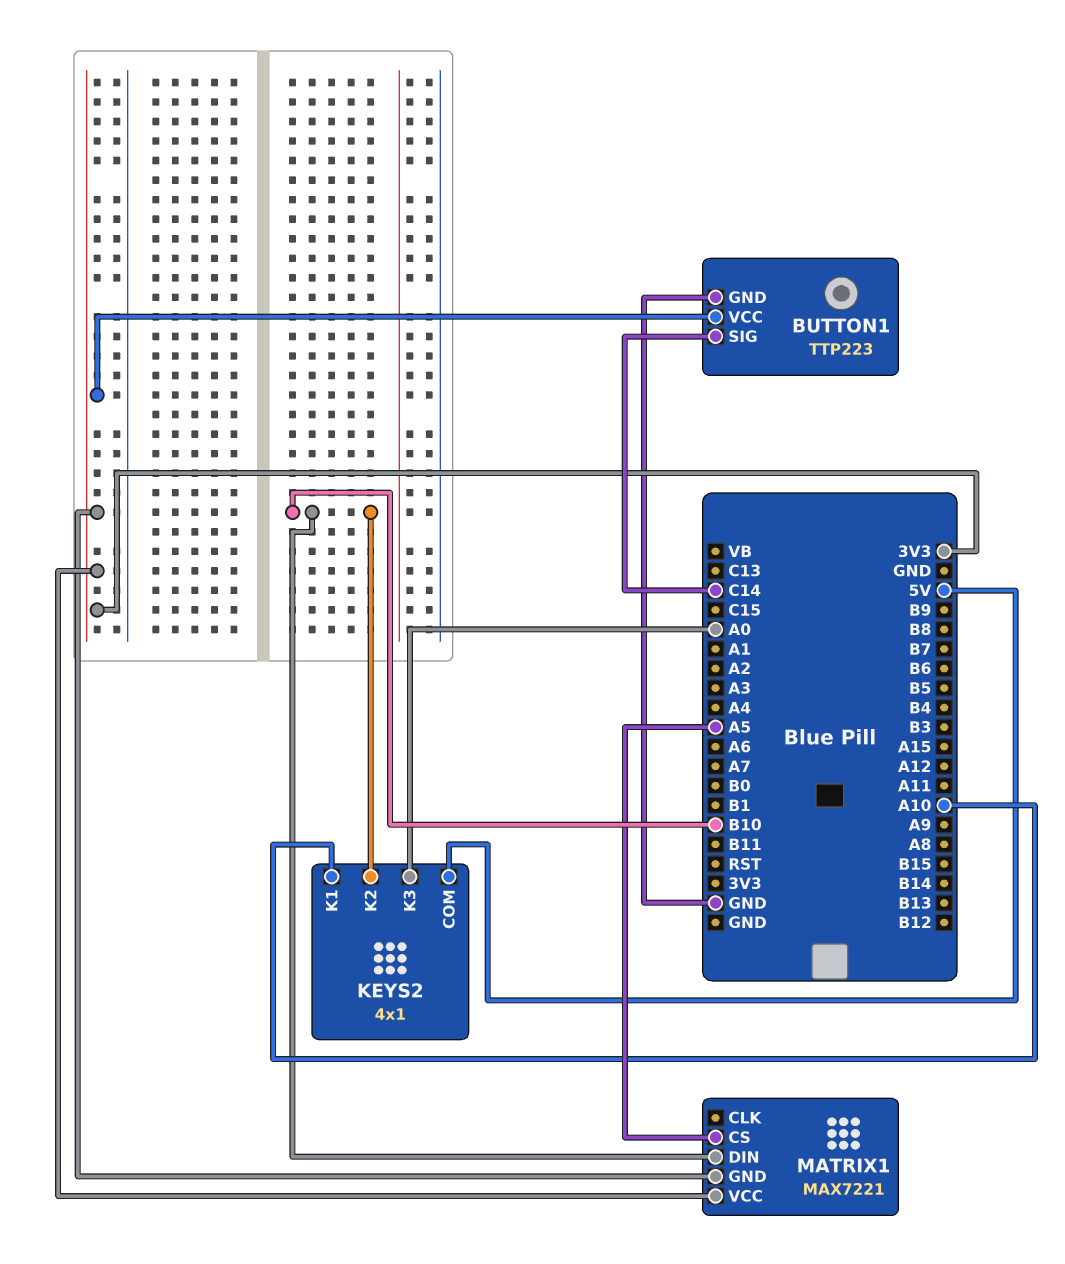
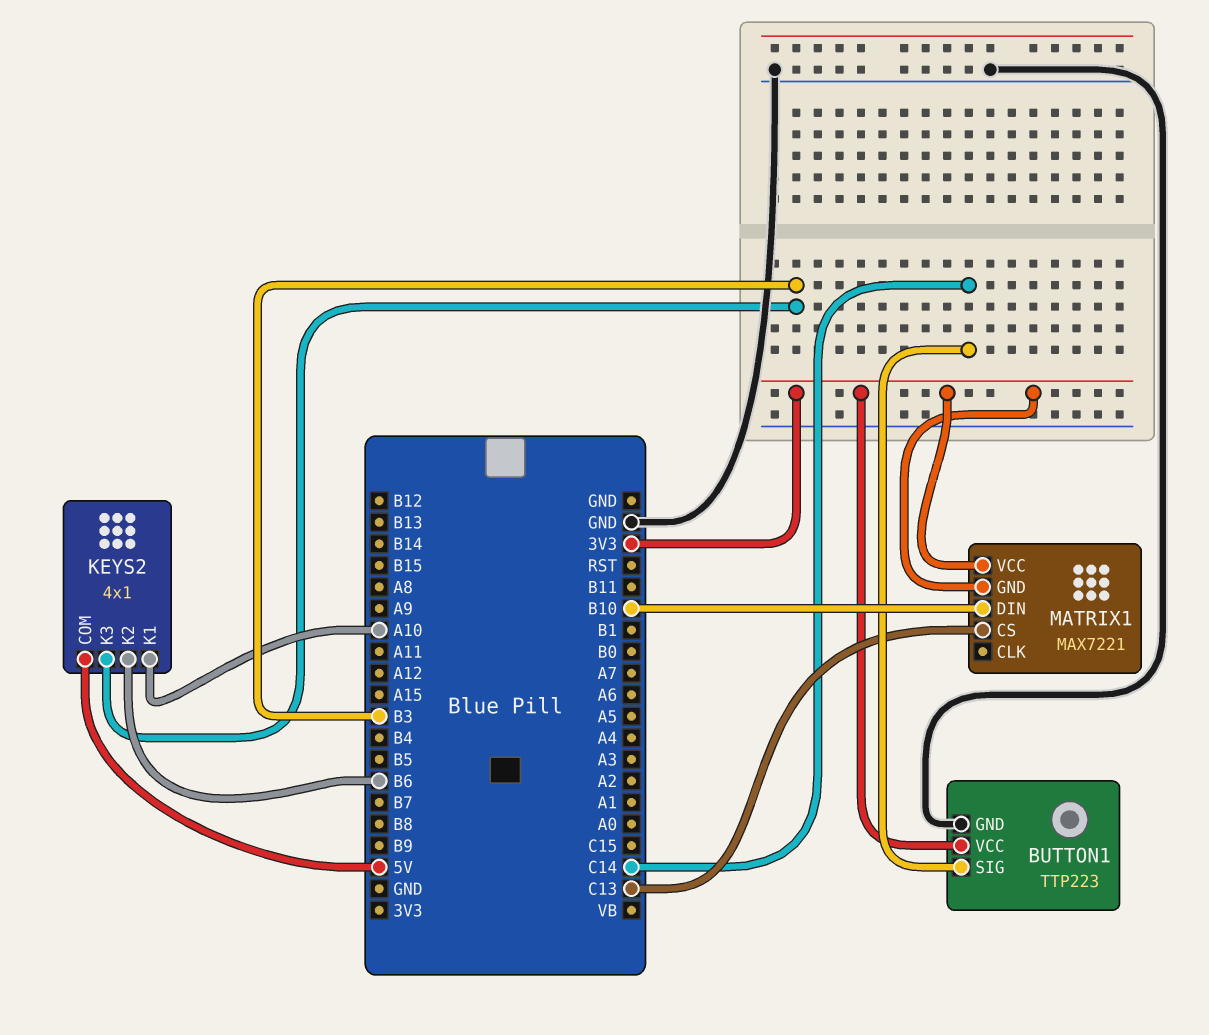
KEYS2 pin K2: B10 -> B6
KEYS2 pin K3: A0 -> B3
MATRIX1 pin CS: A5 -> C13

